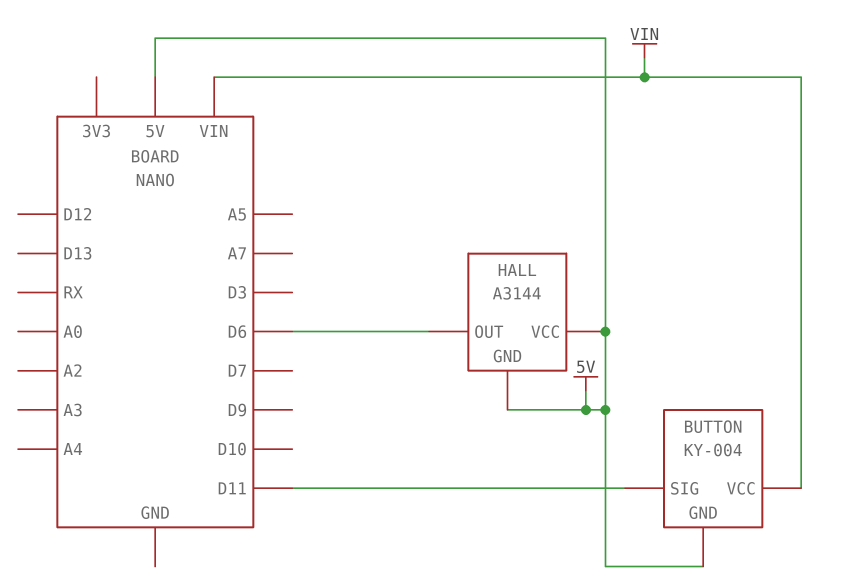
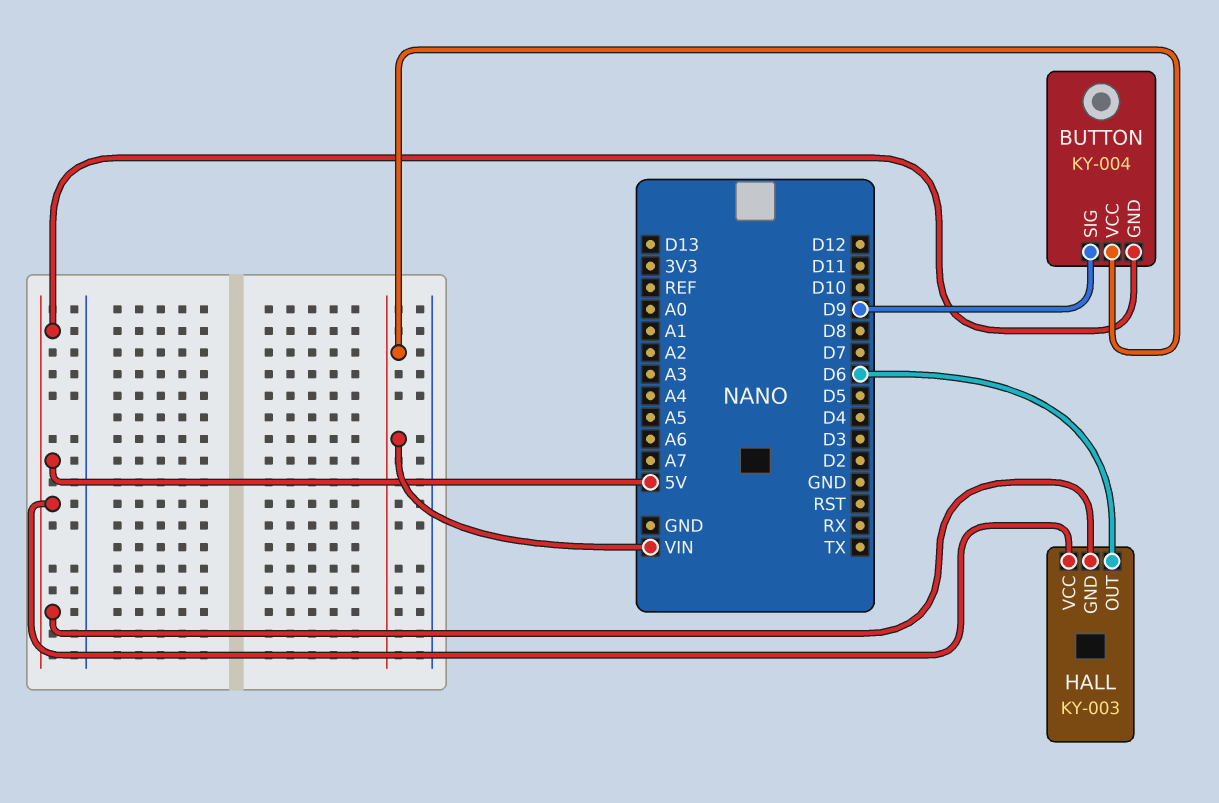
BUTTON pin SIG: D11 -> D9
HALL: A3144 -> KY-003

